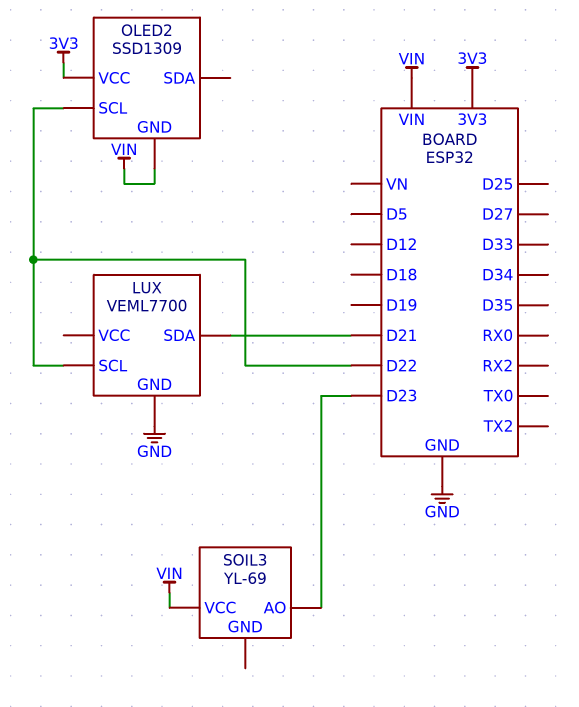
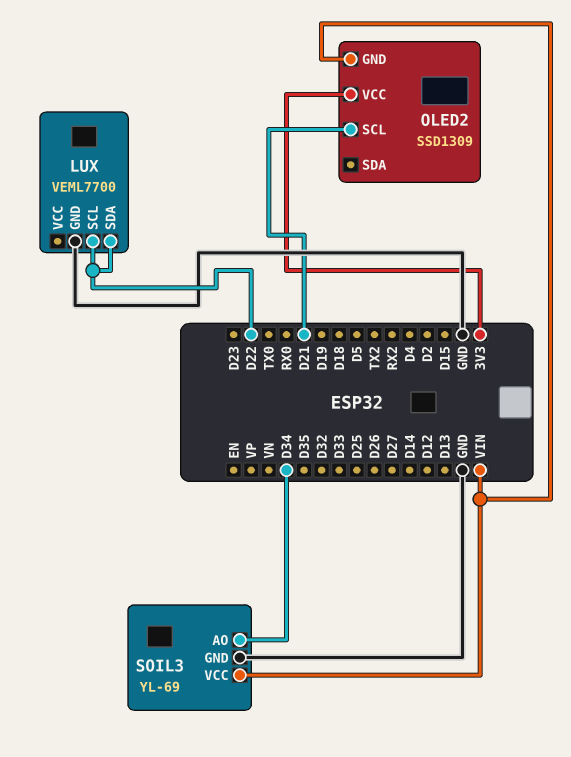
LUX pin SDA: D21 -> D22
OLED2 pin SCL: D22 -> D21
SOIL3 pin AO: D23 -> D34
SOIL3 pin GND: none -> GND

